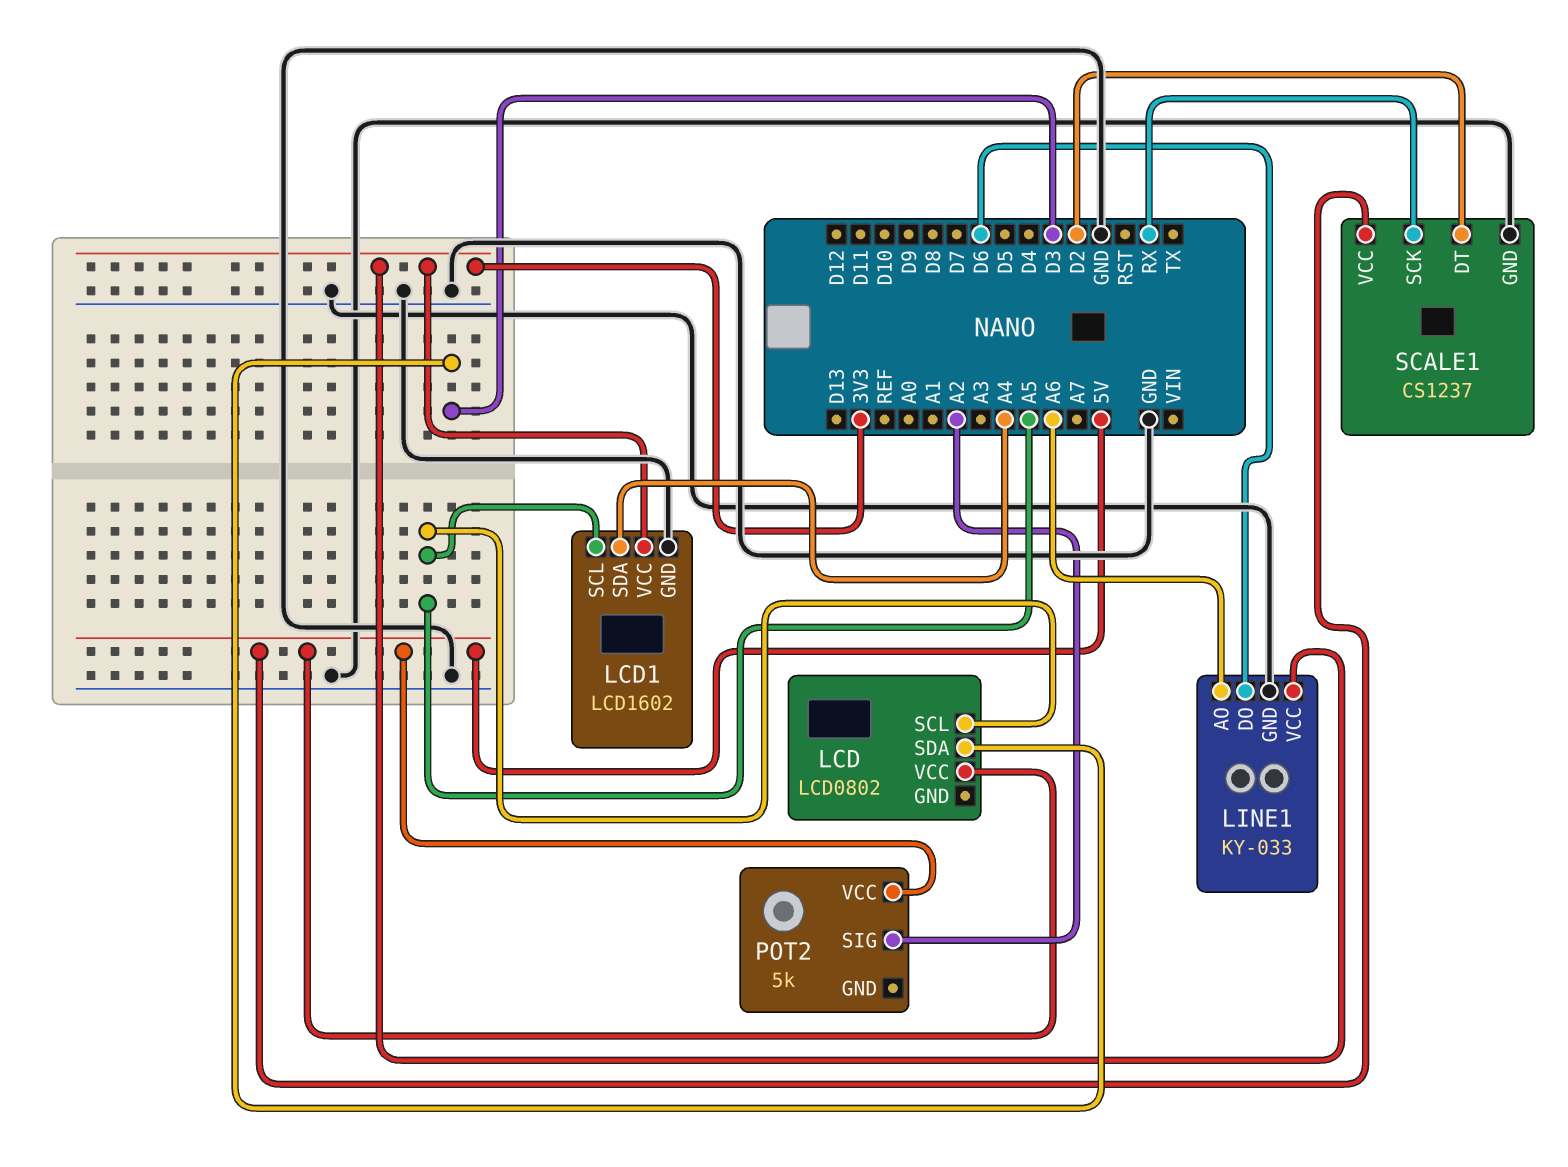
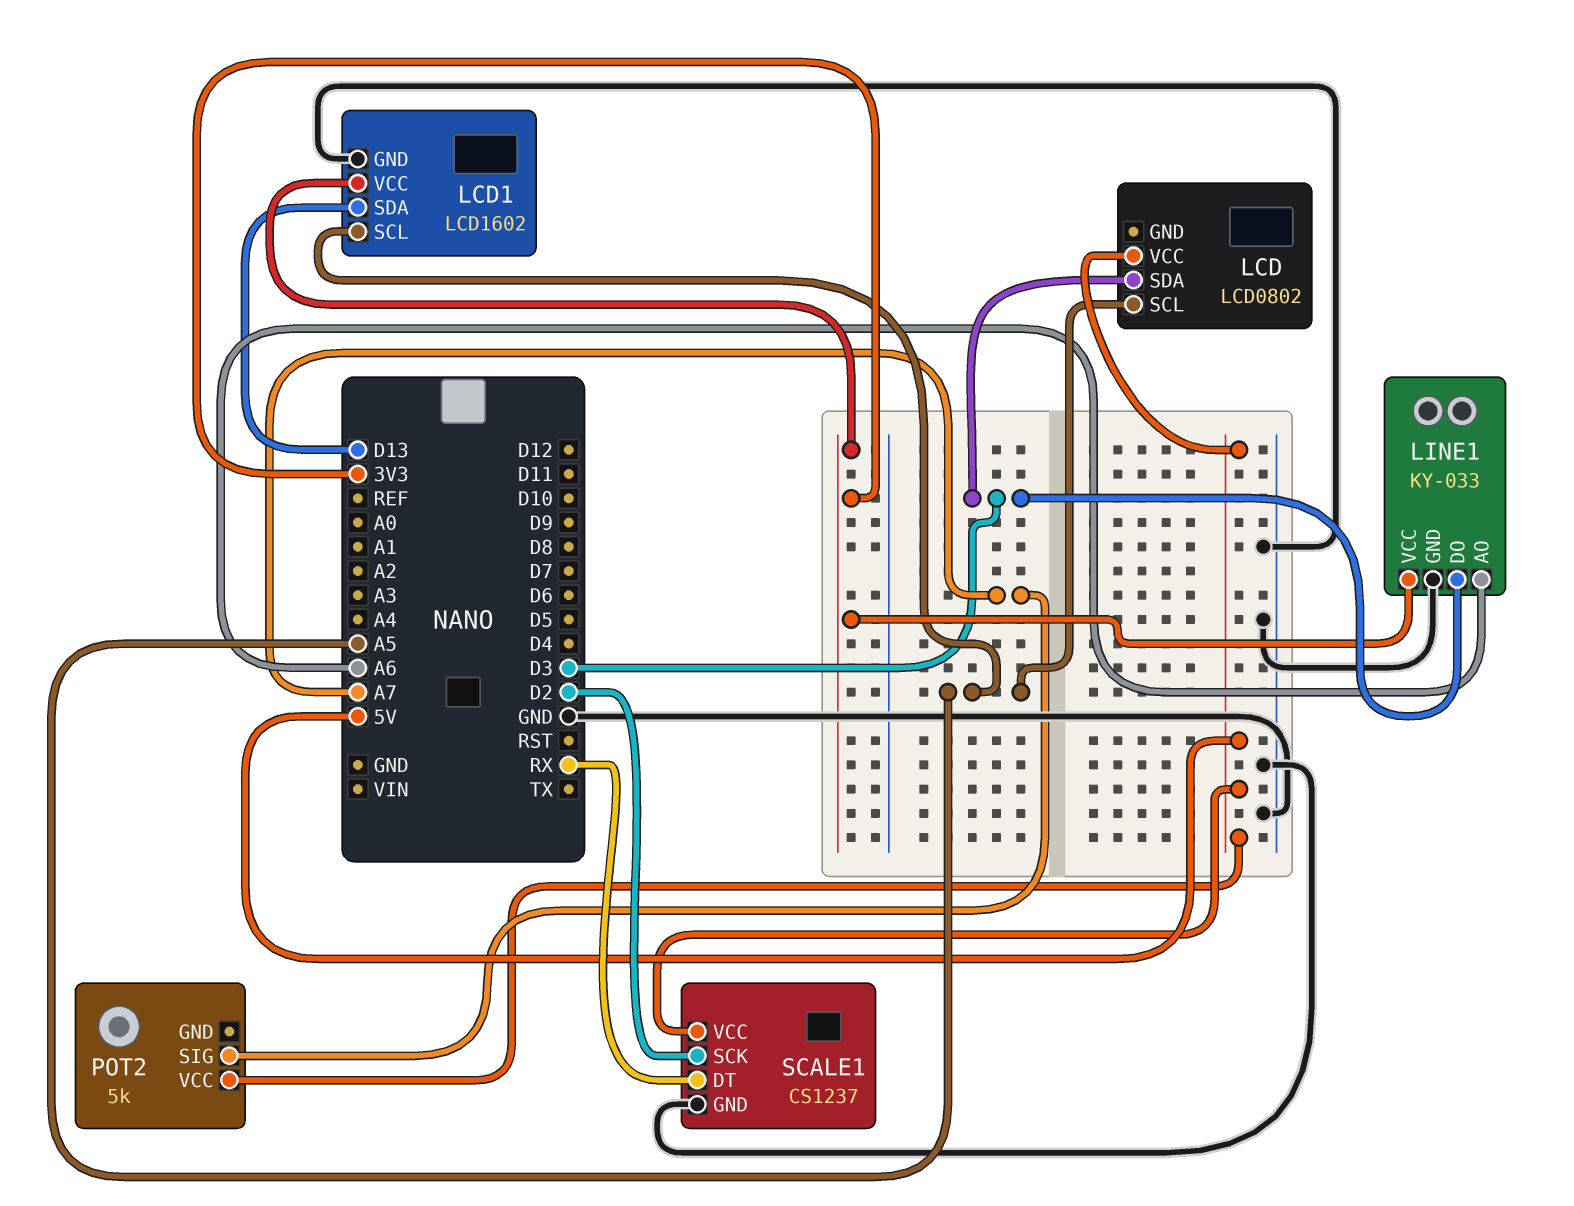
LCD1 pin SDA: A4 -> D13
LINE1 pin DO: D6 -> D3
POT2 pin SIG: A2 -> A7
SCALE1 pin DT: D2 -> RX
SCALE1 pin SCK: RX -> D2

